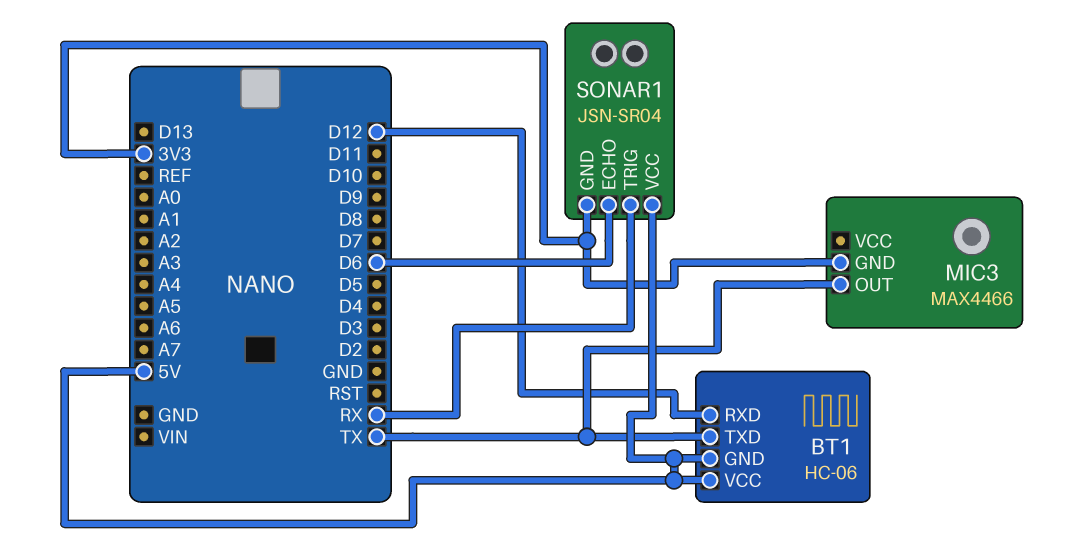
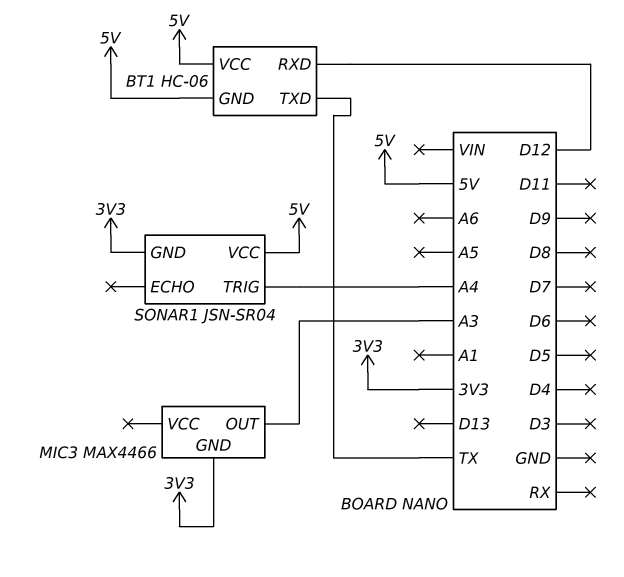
MIC3 pin OUT: TX -> A3
SONAR1 pin ECHO: D6 -> none
SONAR1 pin TRIG: RX -> A4

